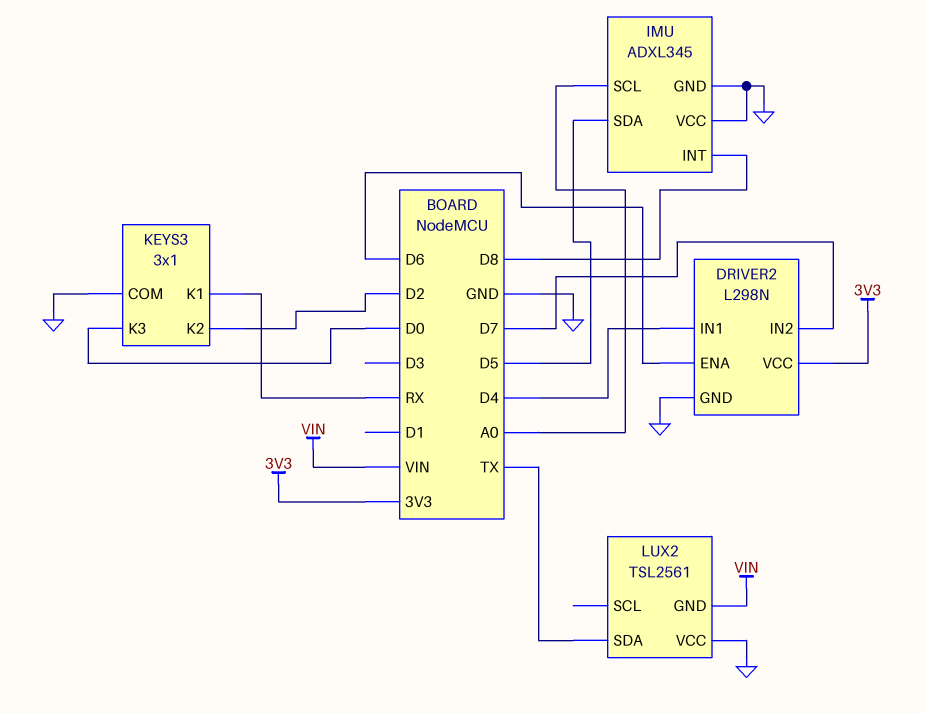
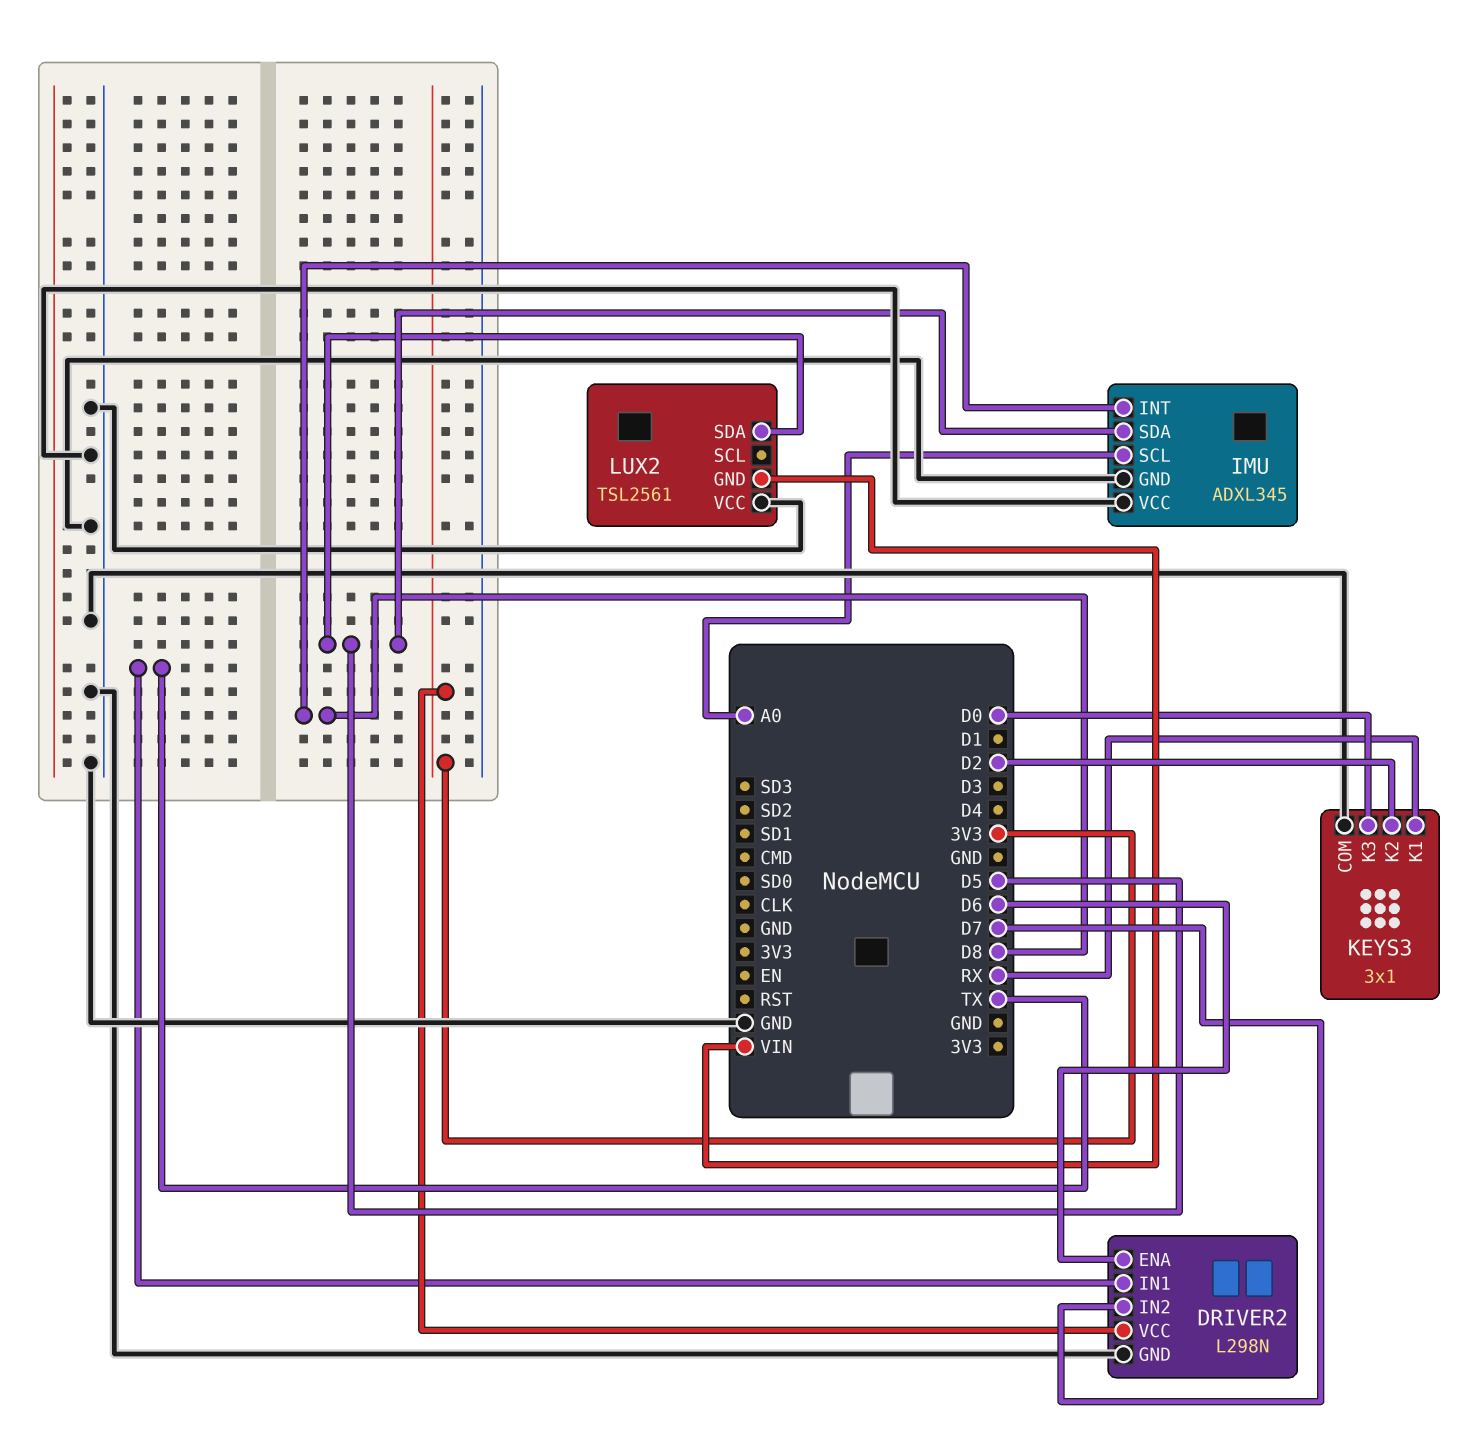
DRIVER2 pin IN1: D4 -> TX
LUX2 pin SDA: TX -> D5

